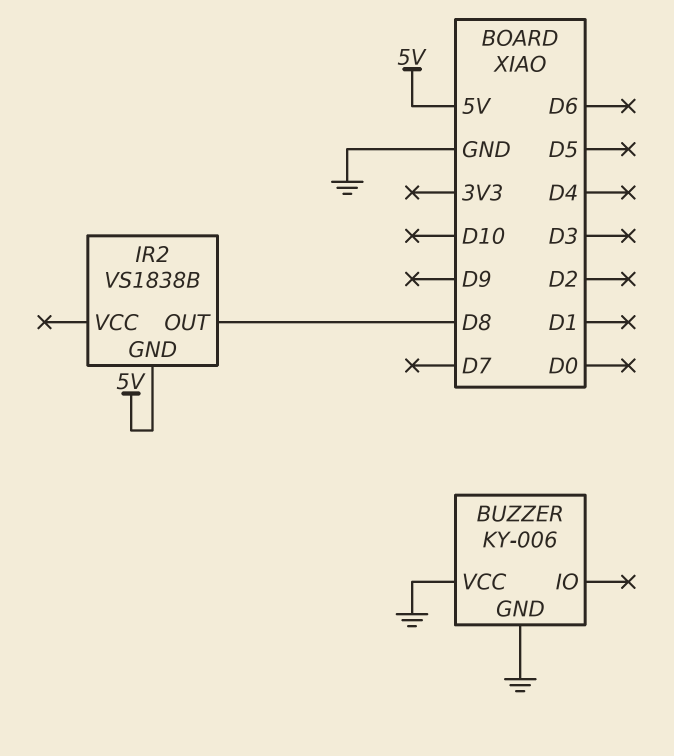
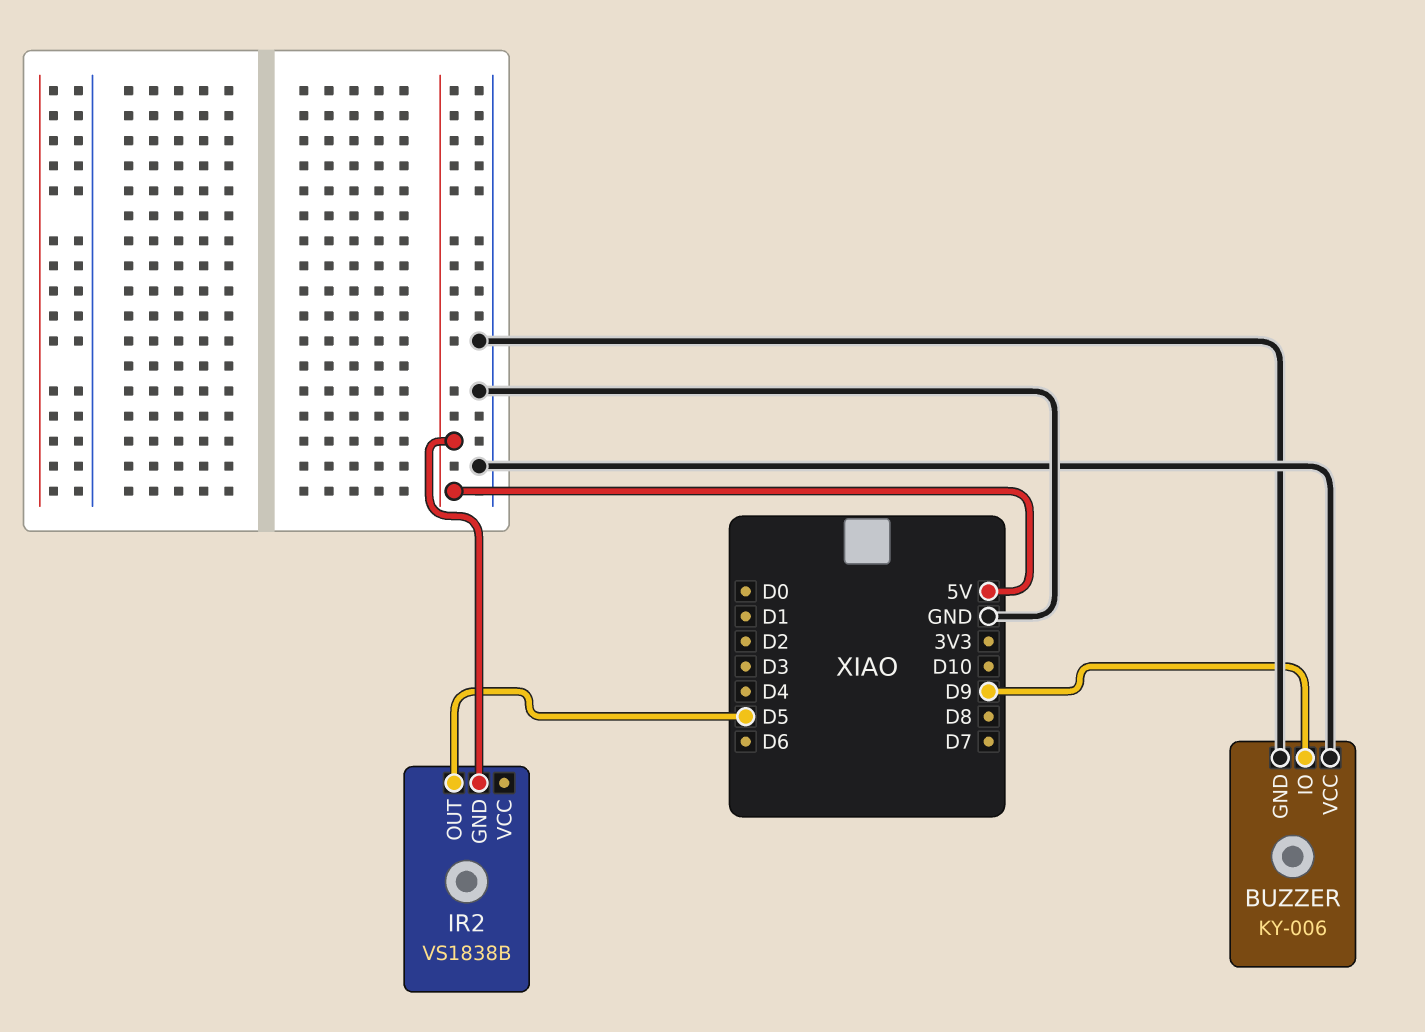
BUZZER pin IO: none -> D9
IR2 pin OUT: D8 -> D5

